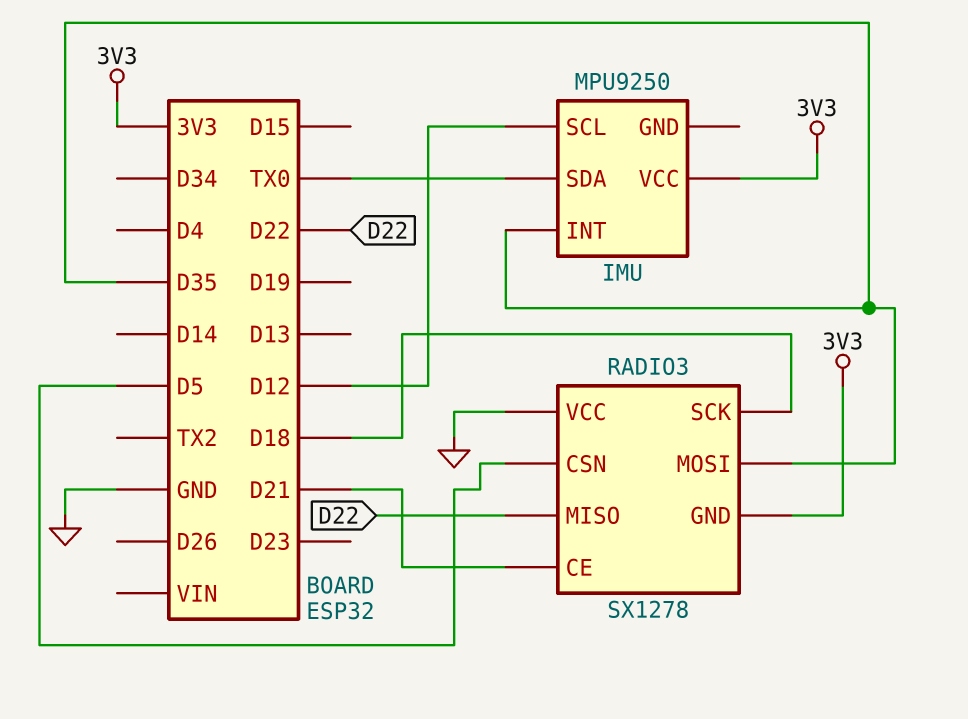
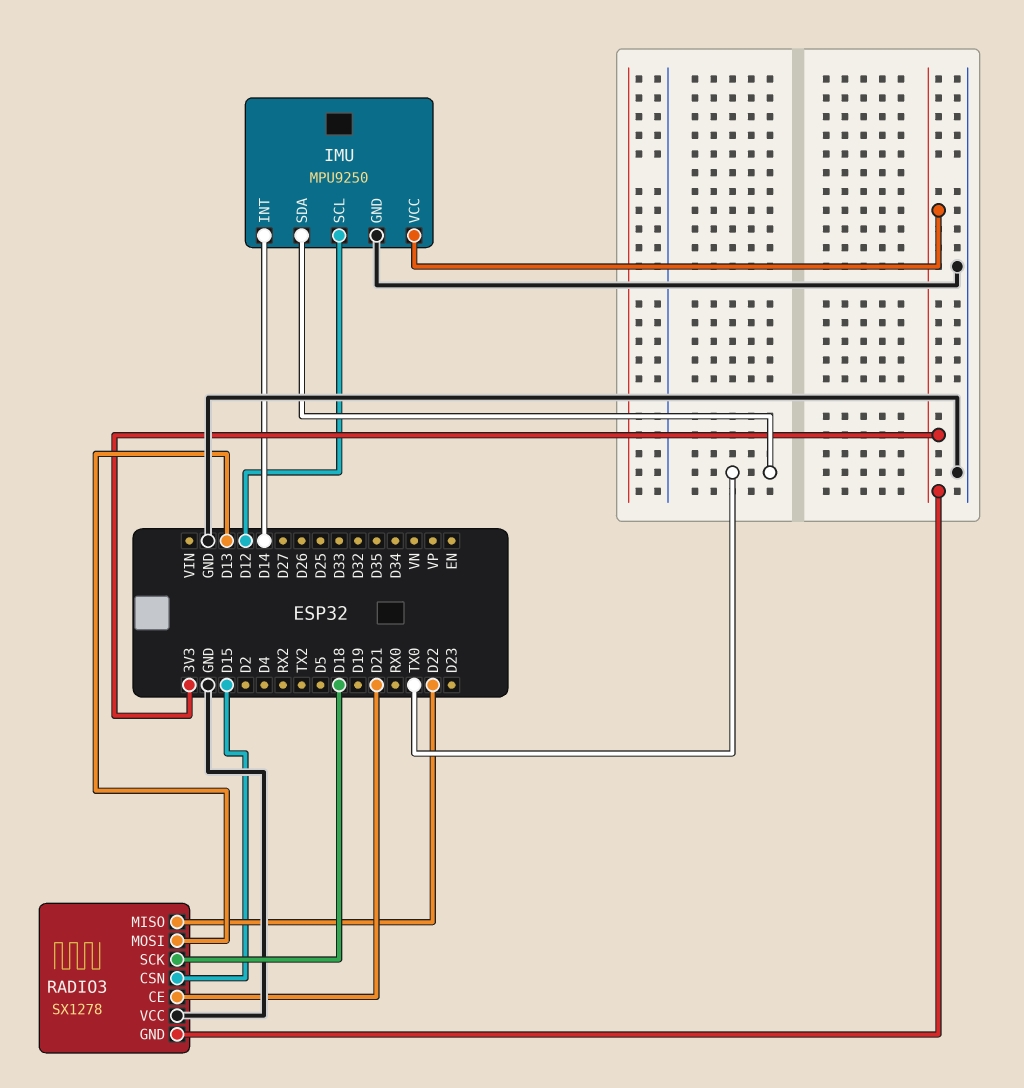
IMU pin GND: none -> GND
IMU pin INT: D35 -> D14
RADIO3 pin CSN: D5 -> D15
RADIO3 pin MOSI: D35 -> D13

